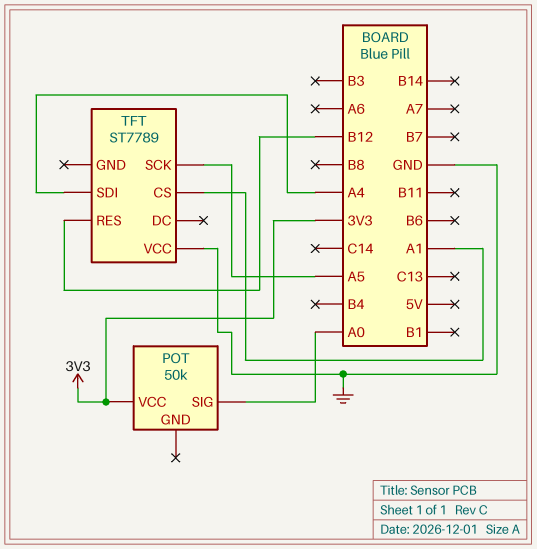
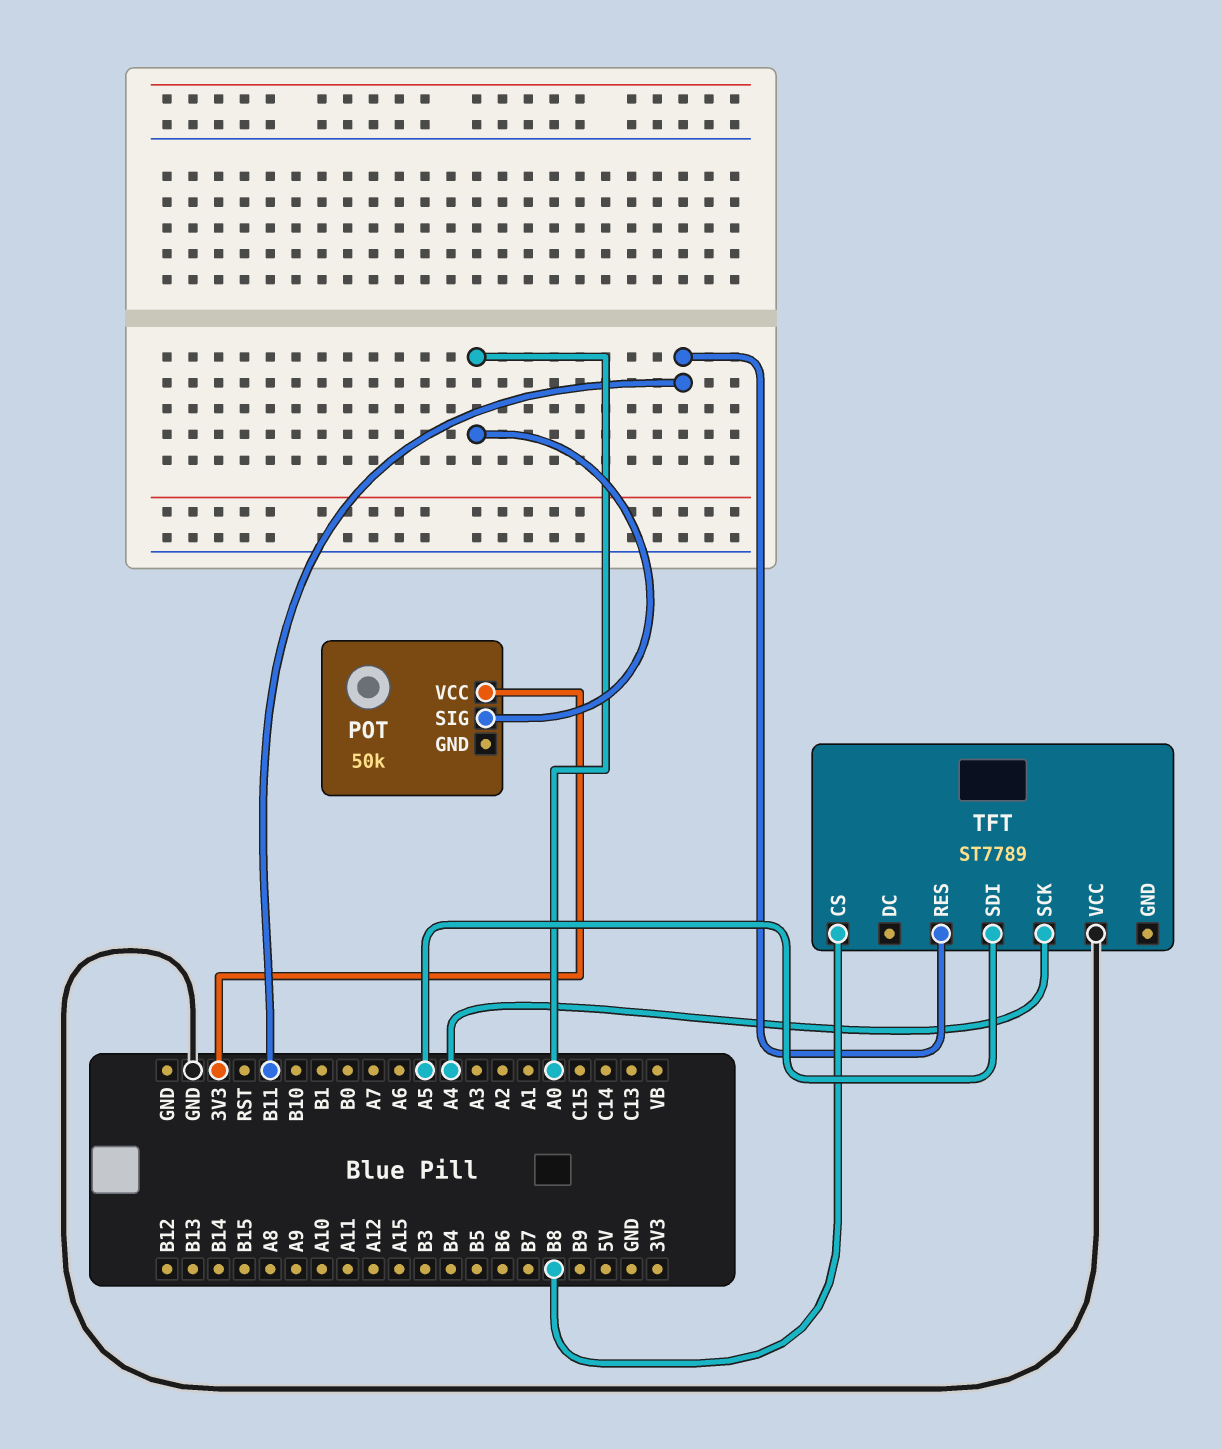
TFT pin CS: A1 -> B8
TFT pin RES: B12 -> B11
TFT pin SCK: A5 -> A4
TFT pin SDI: A4 -> A5

